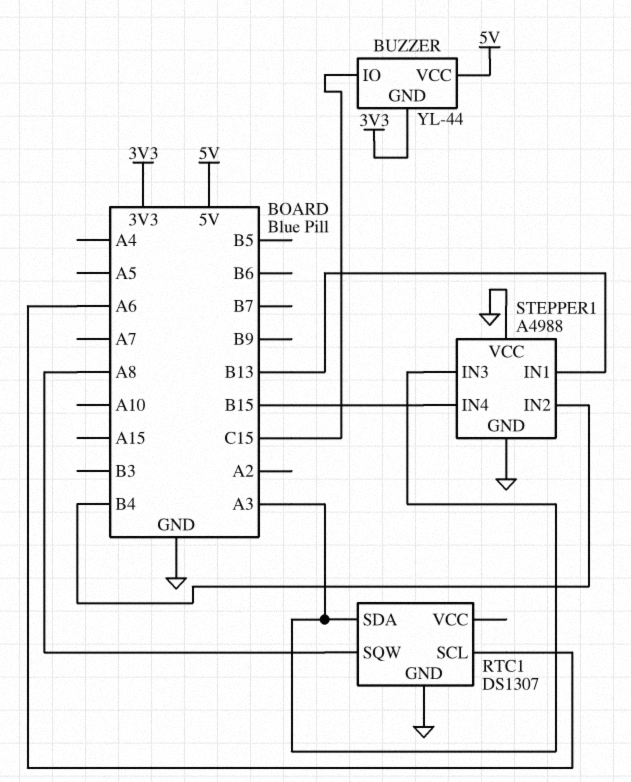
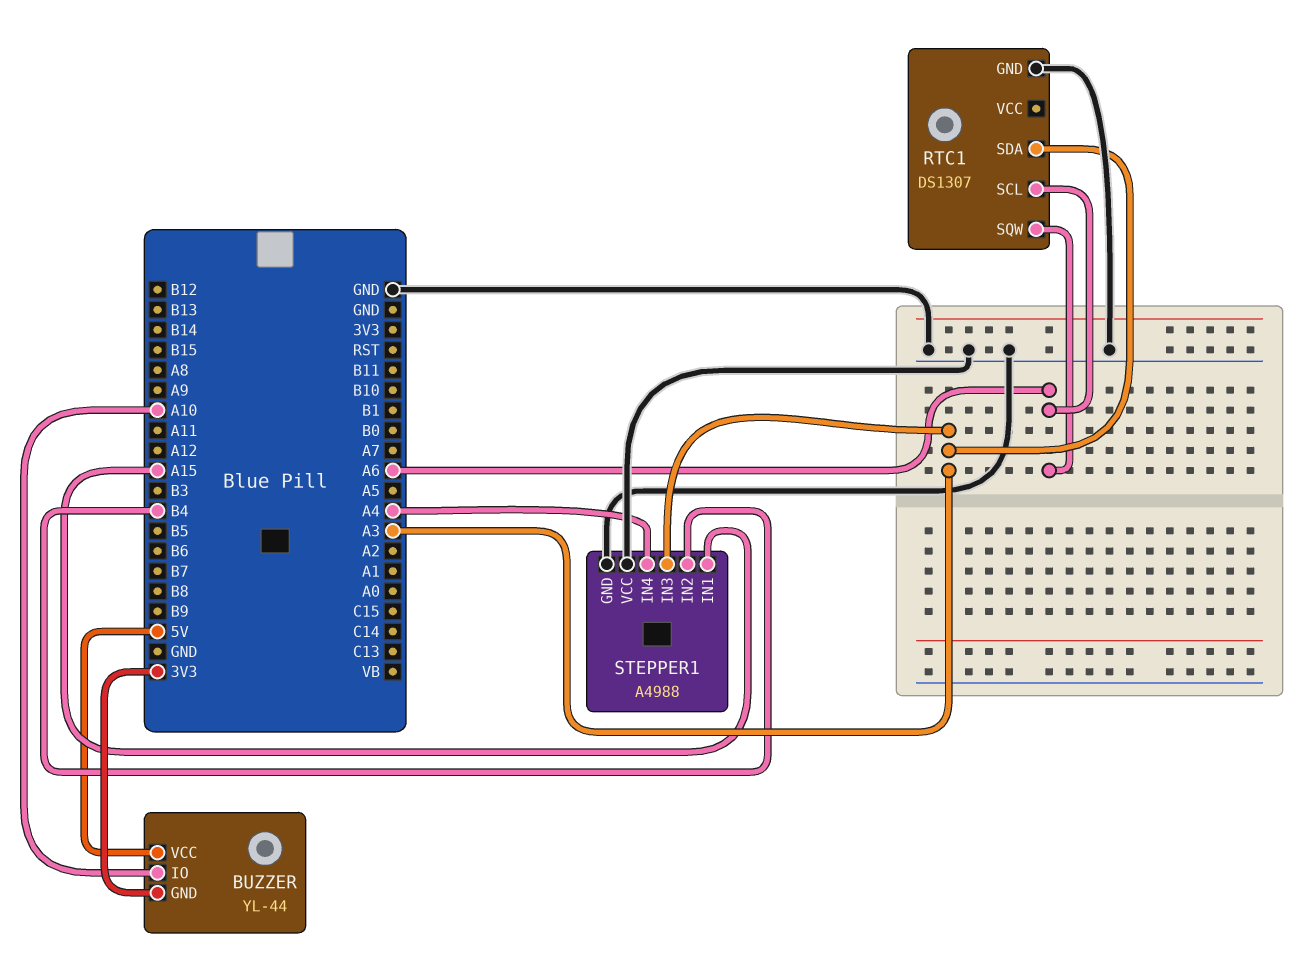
BUZZER pin IO: C15 -> A10
RTC1 pin SQW: A8 -> A6
STEPPER1 pin IN1: B13 -> A15
STEPPER1 pin IN4: B15 -> A4

